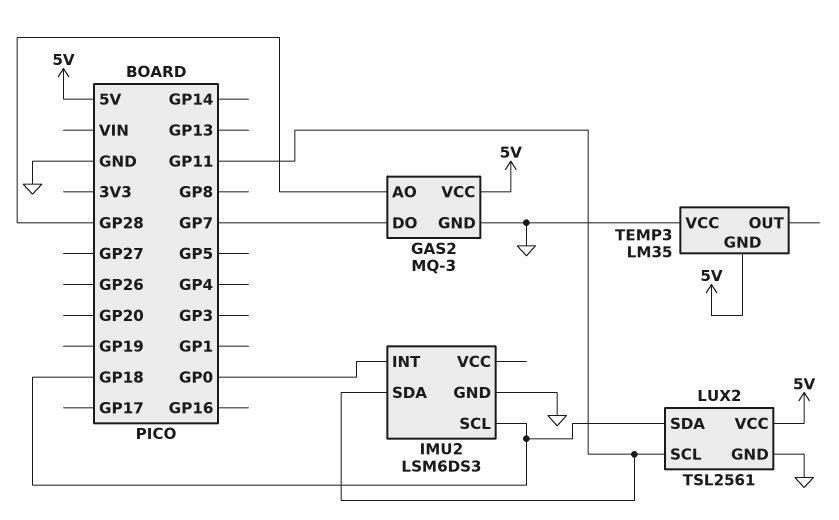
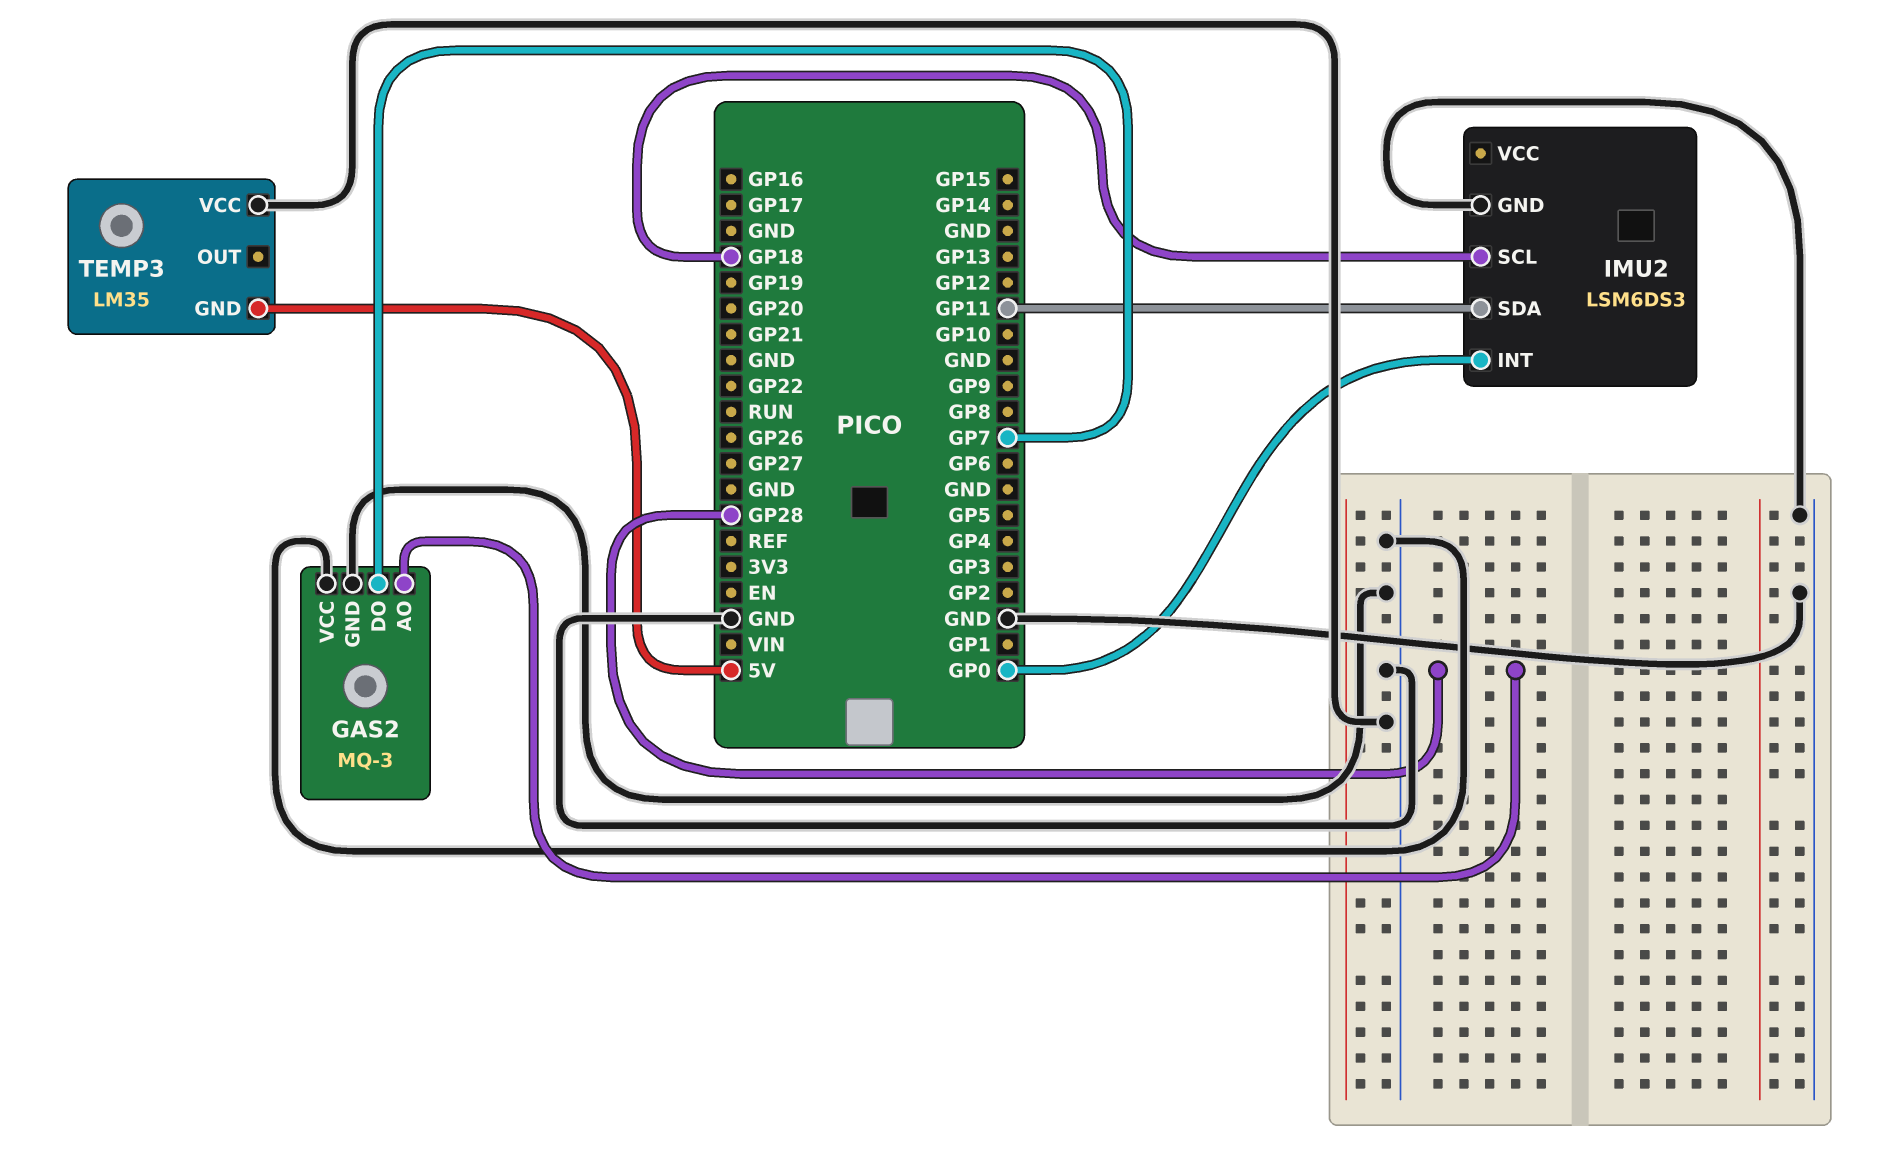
GAS2 pin VCC: 5V -> GND
LUX2: TSL2561 -> none
LUX2 pin GND: GND -> none
LUX2 pin SCL: GP11 -> none
LUX2 pin SDA: GP18 -> none
LUX2 pin VCC: 5V -> none

